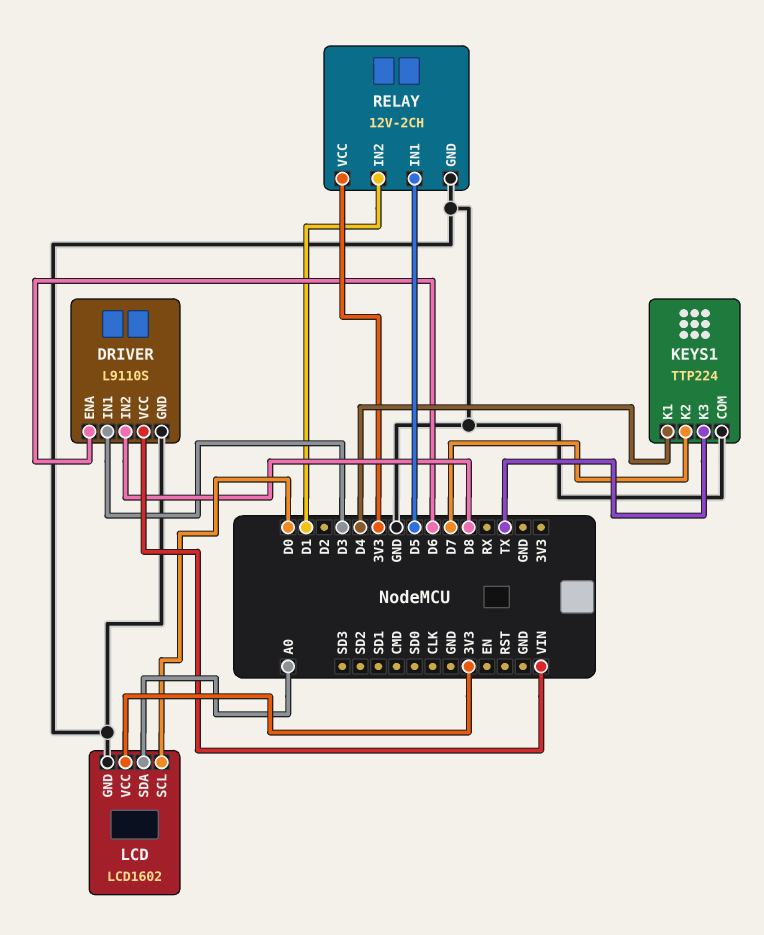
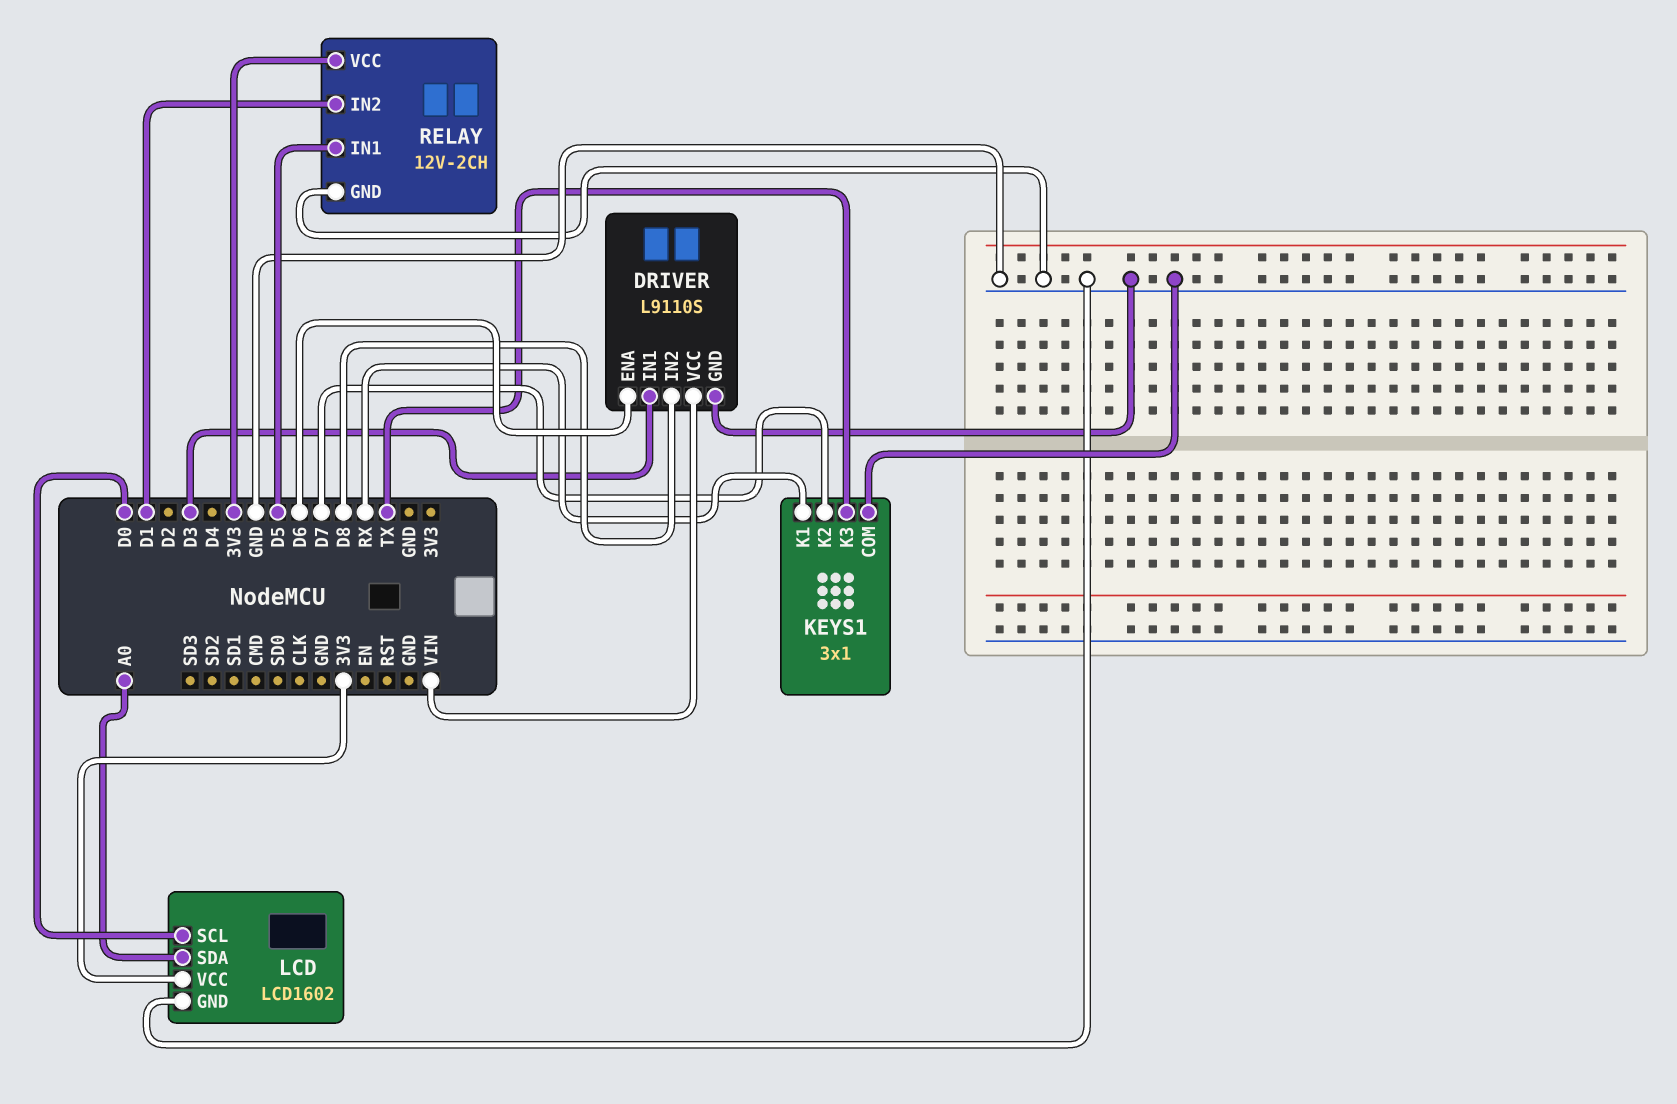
KEYS1: TTP224 -> 3x1
KEYS1 pin K1: D4 -> RX

